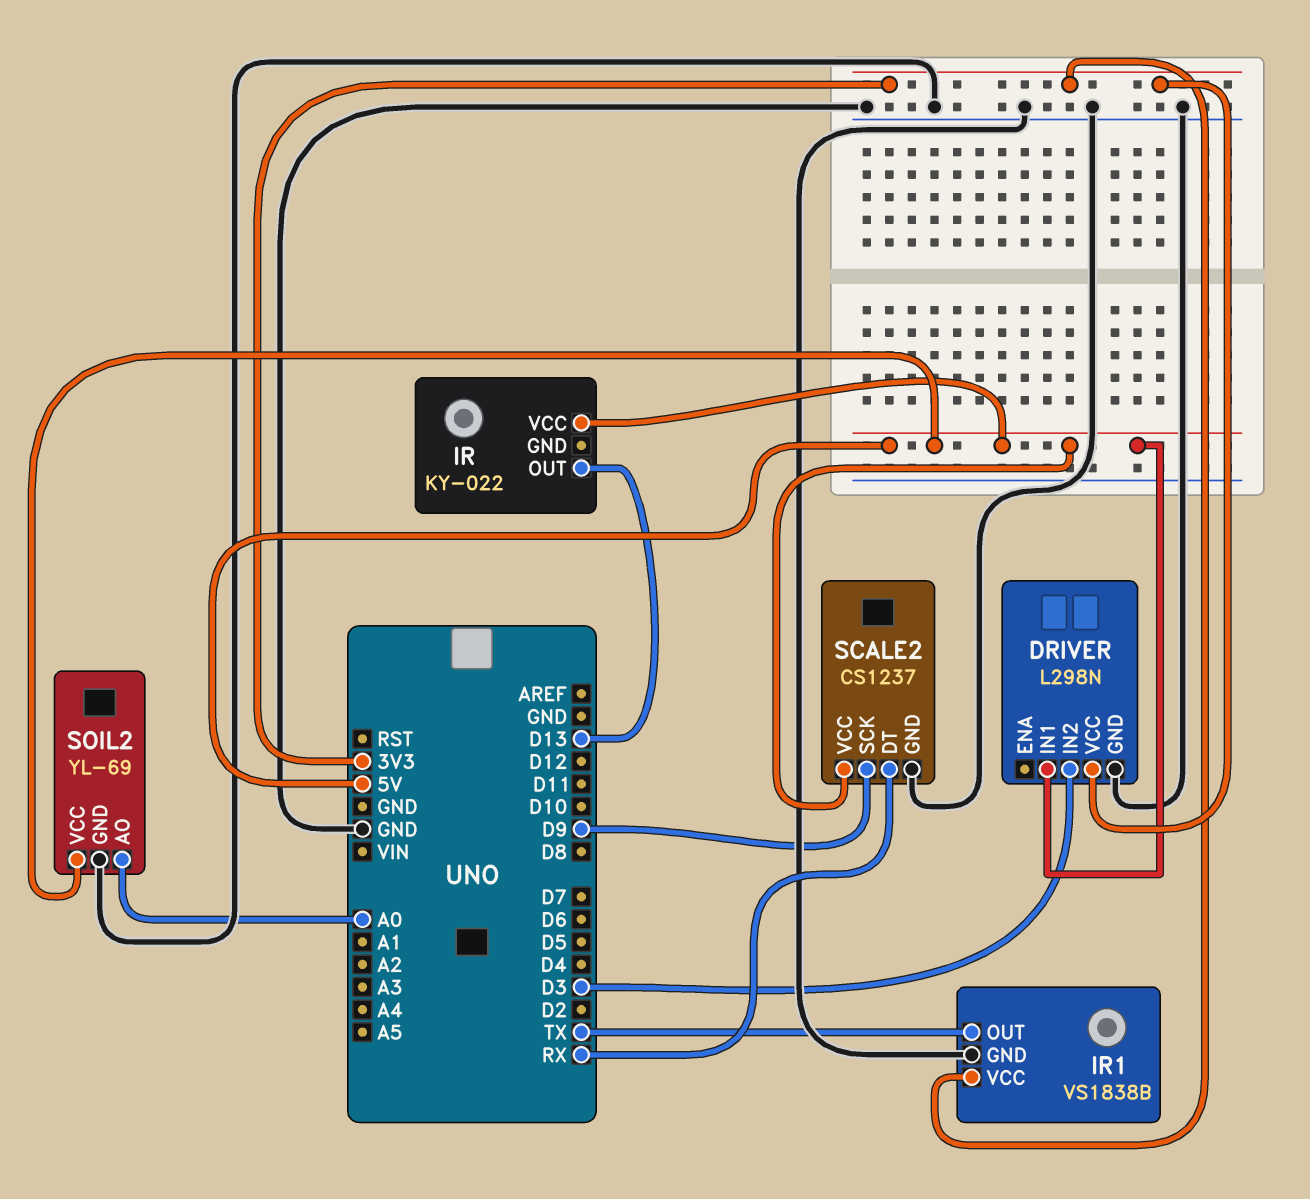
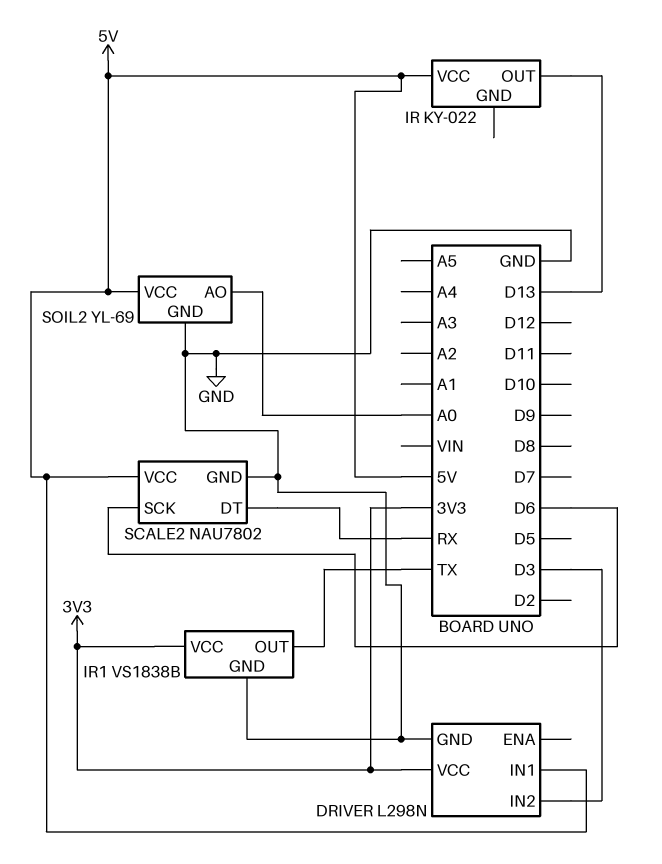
SCALE2: CS1237 -> NAU7802
SCALE2 pin SCK: D9 -> D6

